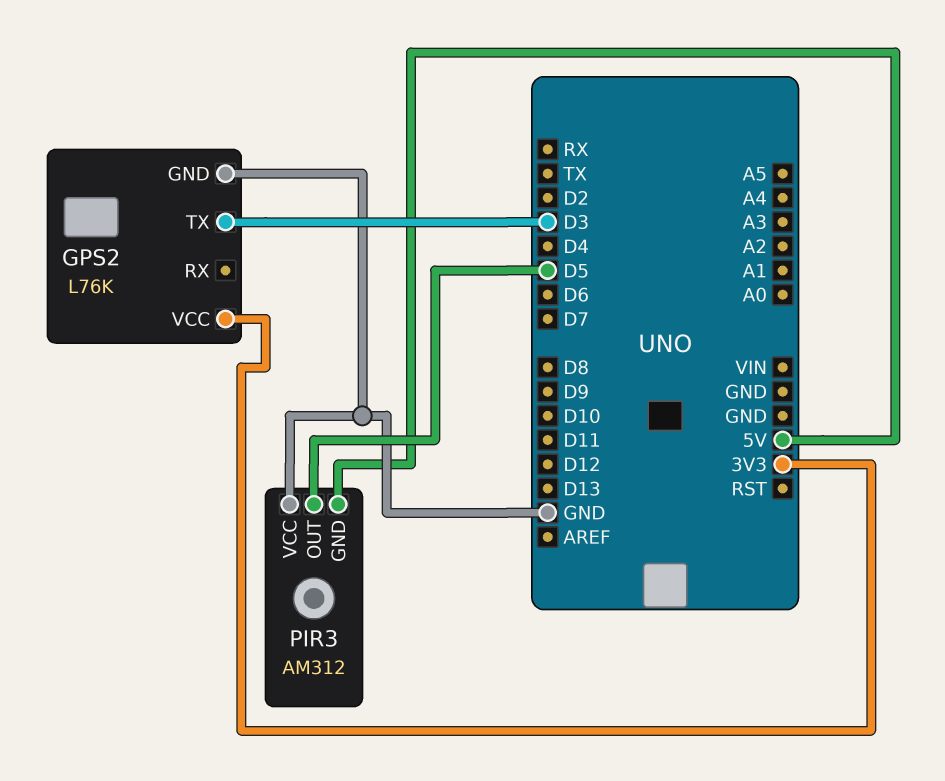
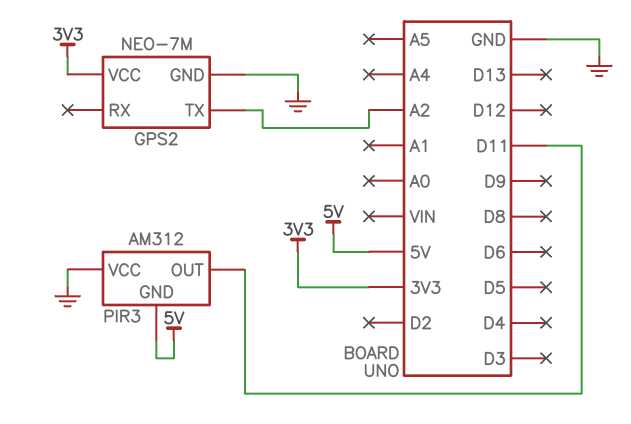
GPS2: L76K -> NEO-7M
GPS2 pin TX: D3 -> A2
PIR3 pin OUT: D5 -> D11

